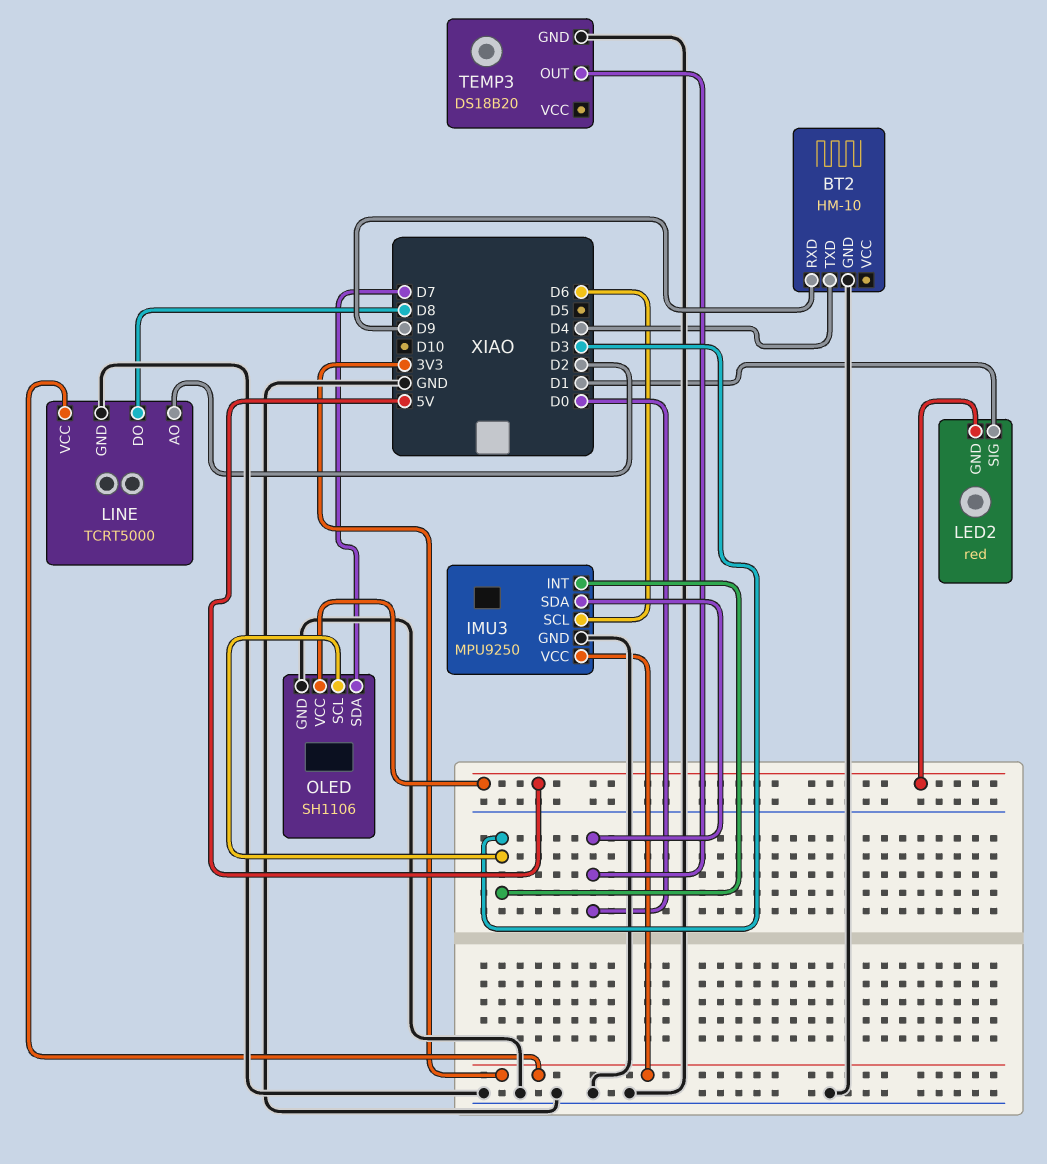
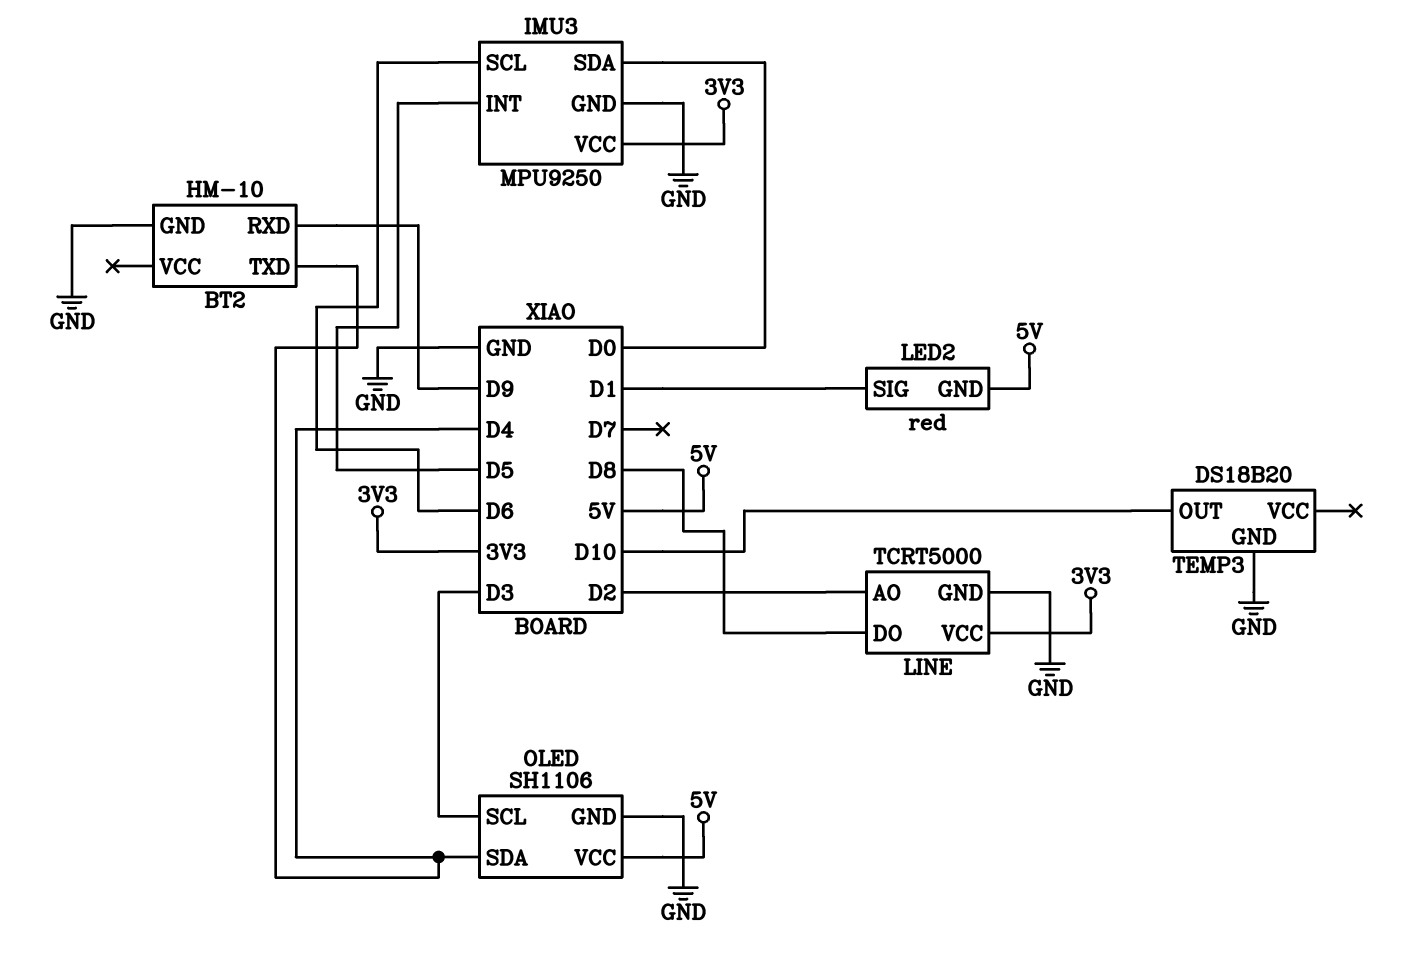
IMU3 pin INT: D3 -> D5
OLED pin SDA: D7 -> D4
TEMP3 pin OUT: D0 -> D10

